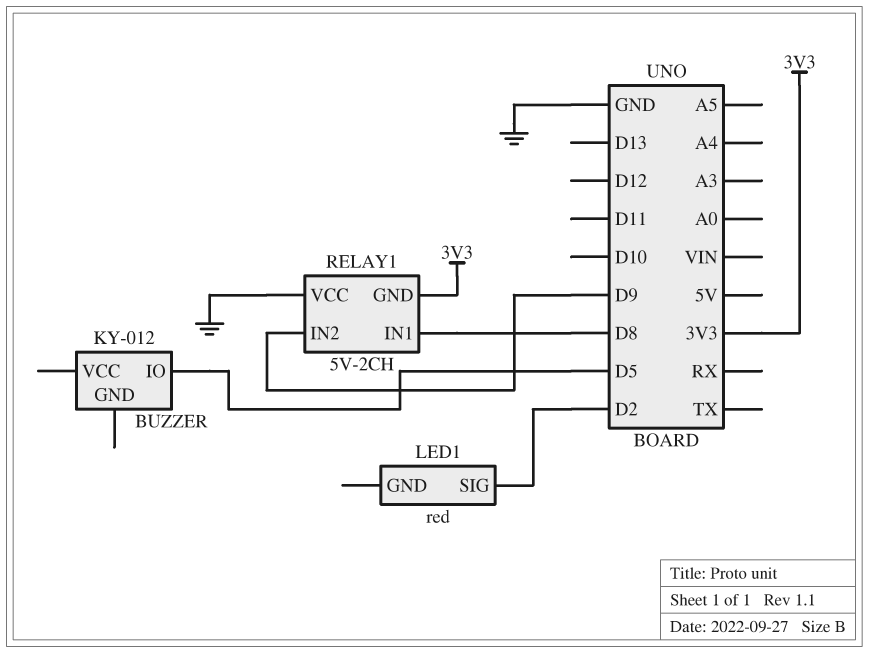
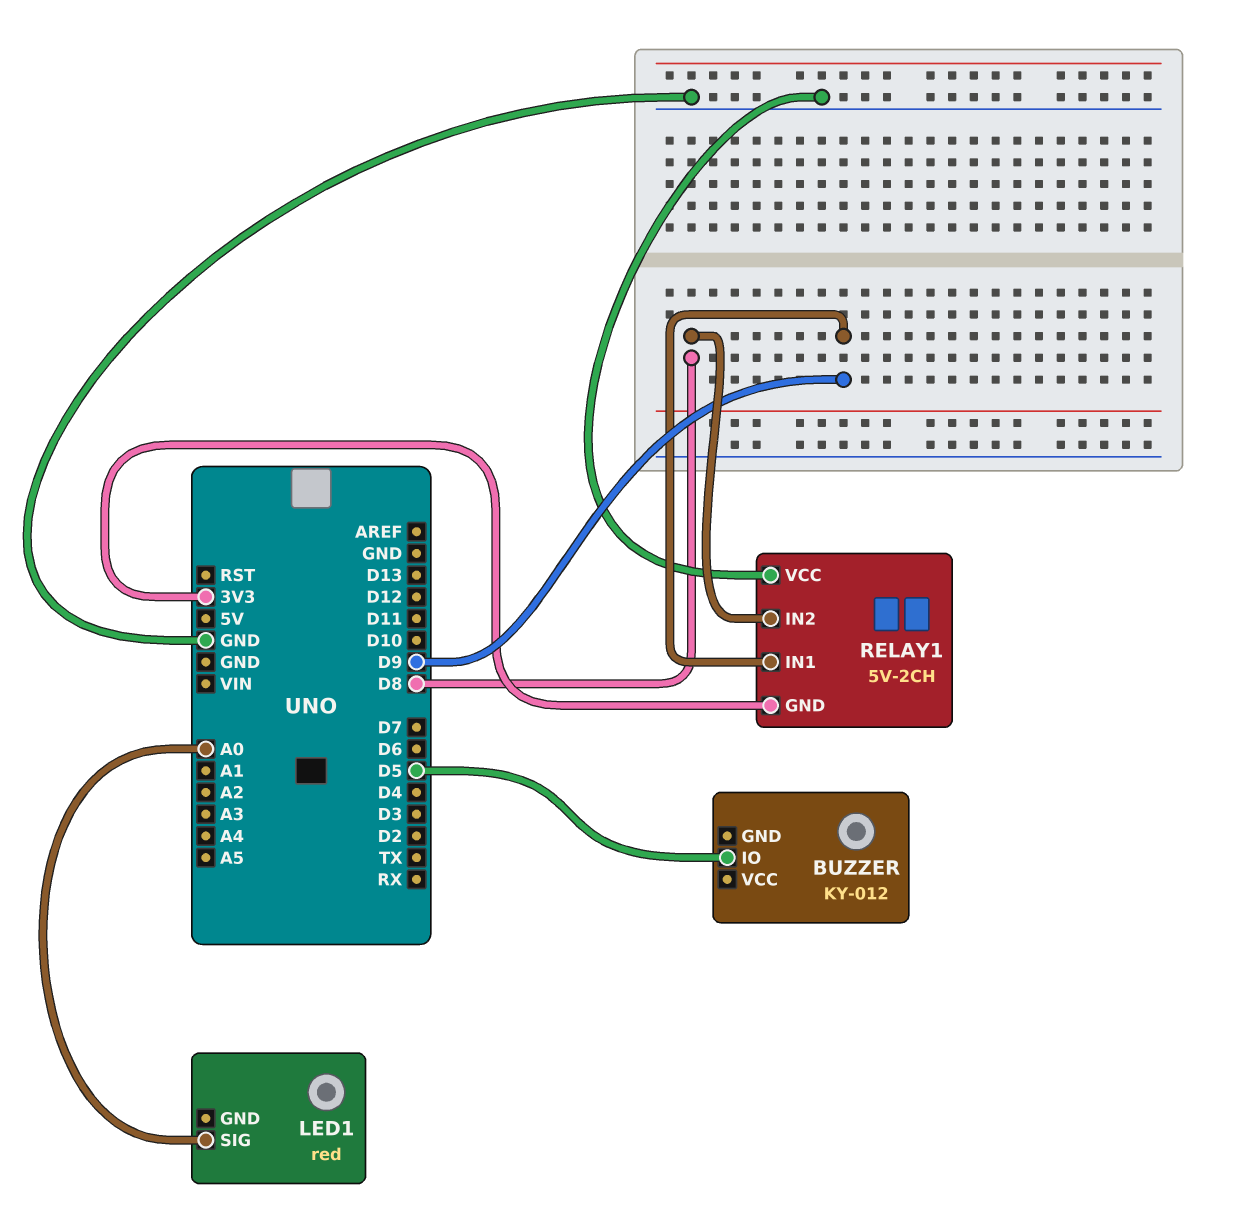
LED1 pin SIG: D2 -> A0
RELAY1 pin IN1: D8 -> D9
RELAY1 pin IN2: D9 -> D8

